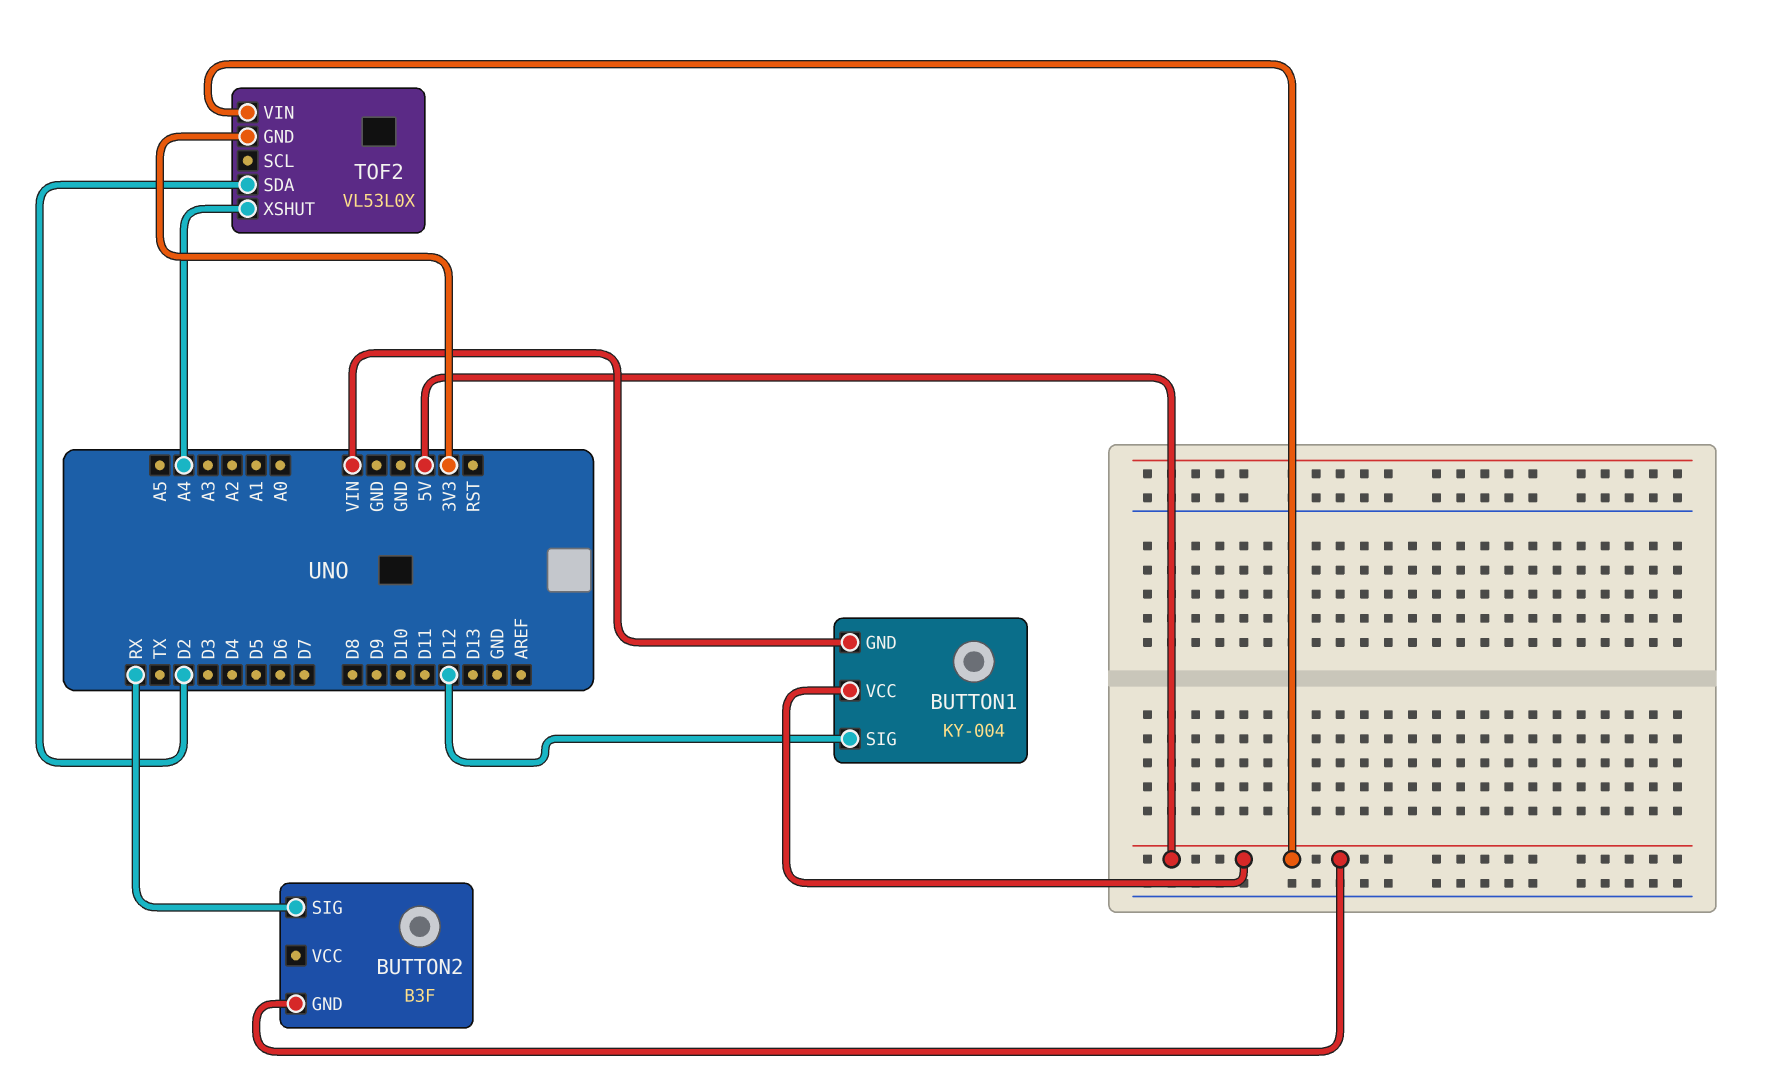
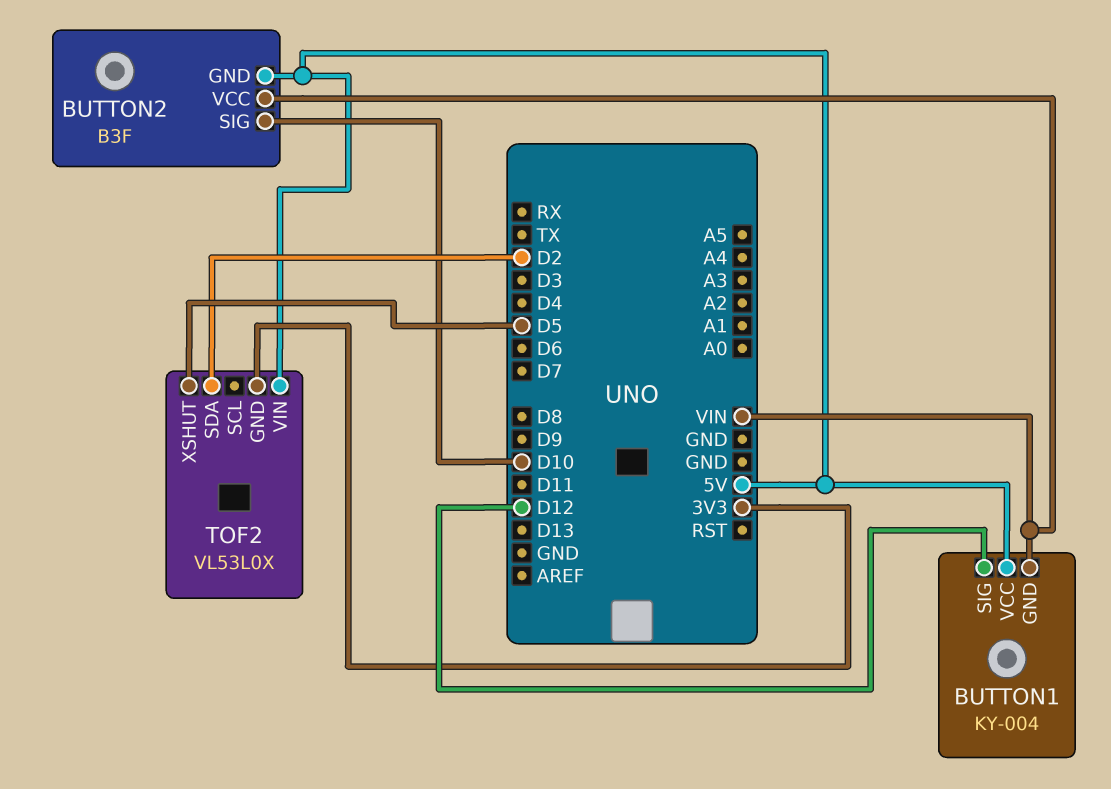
BUTTON2 pin SIG: RX -> D10
BUTTON2 pin VCC: none -> VIN
TOF2 pin XSHUT: A4 -> D5

